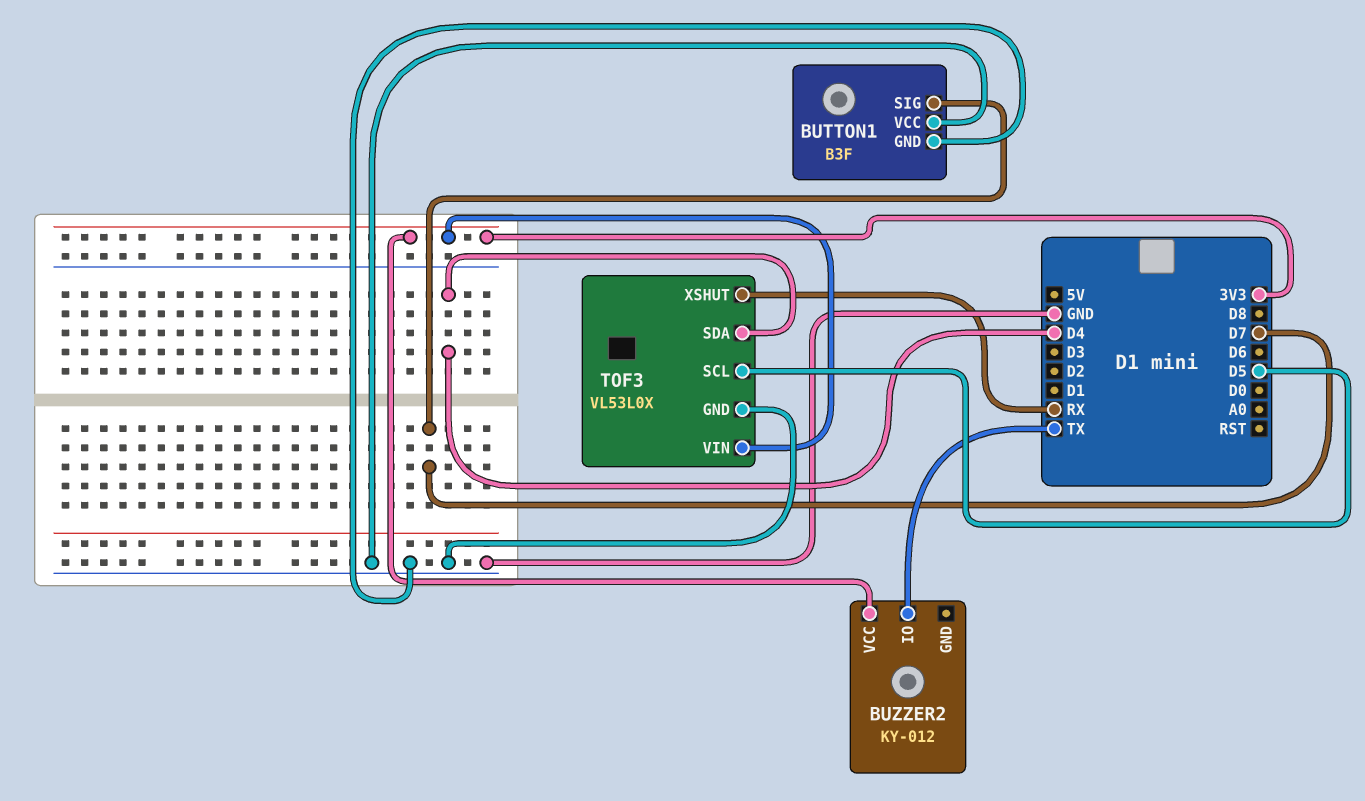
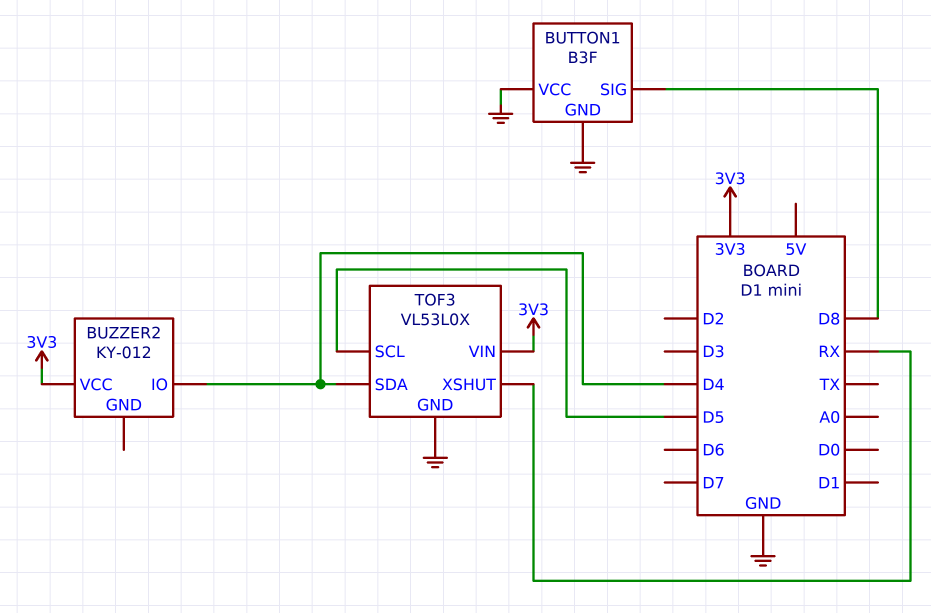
BUTTON1 pin SIG: D7 -> D8
BUZZER2 pin IO: TX -> D4

